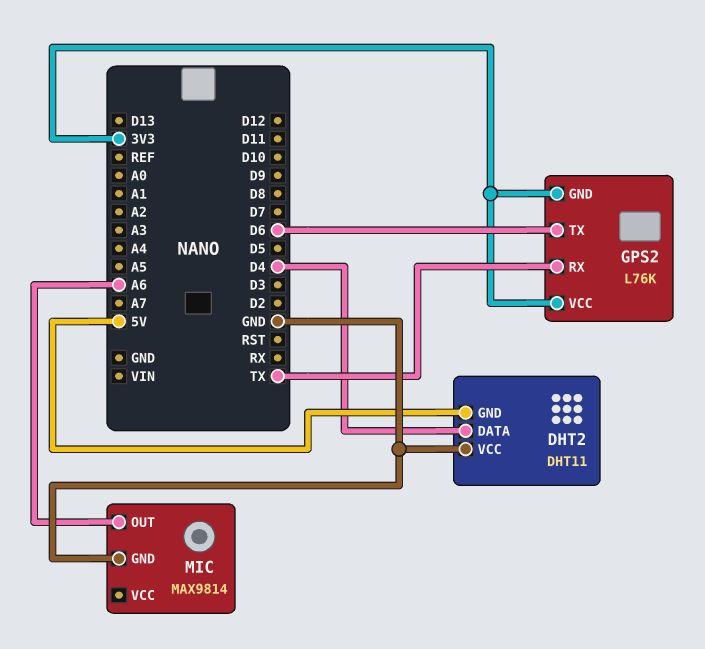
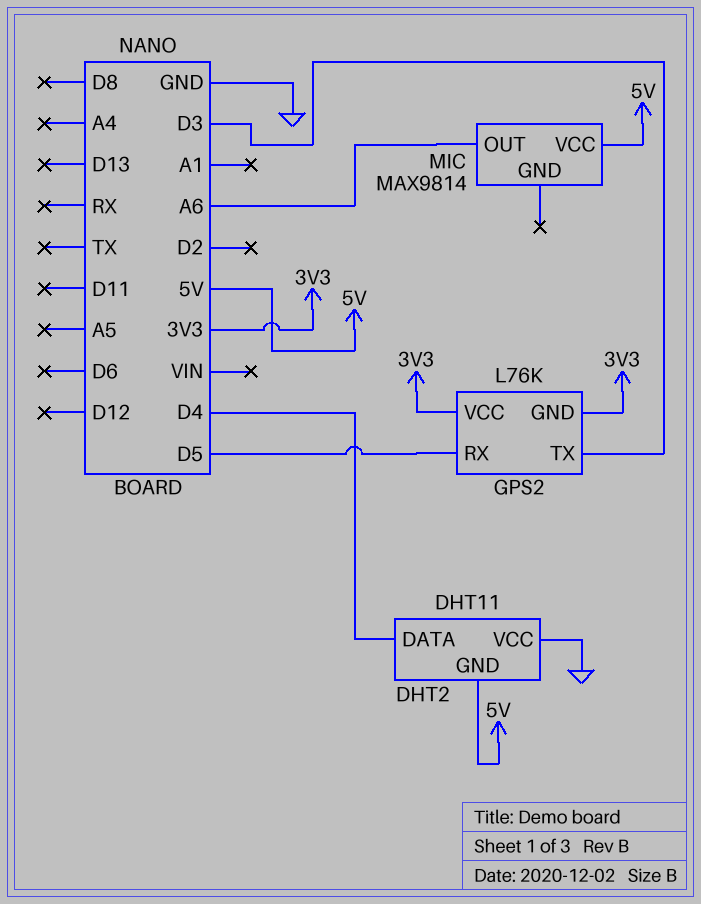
GPS2 pin RX: TX -> D5
GPS2 pin TX: D6 -> D3
MIC pin GND: GND -> none
MIC pin VCC: none -> 5V

